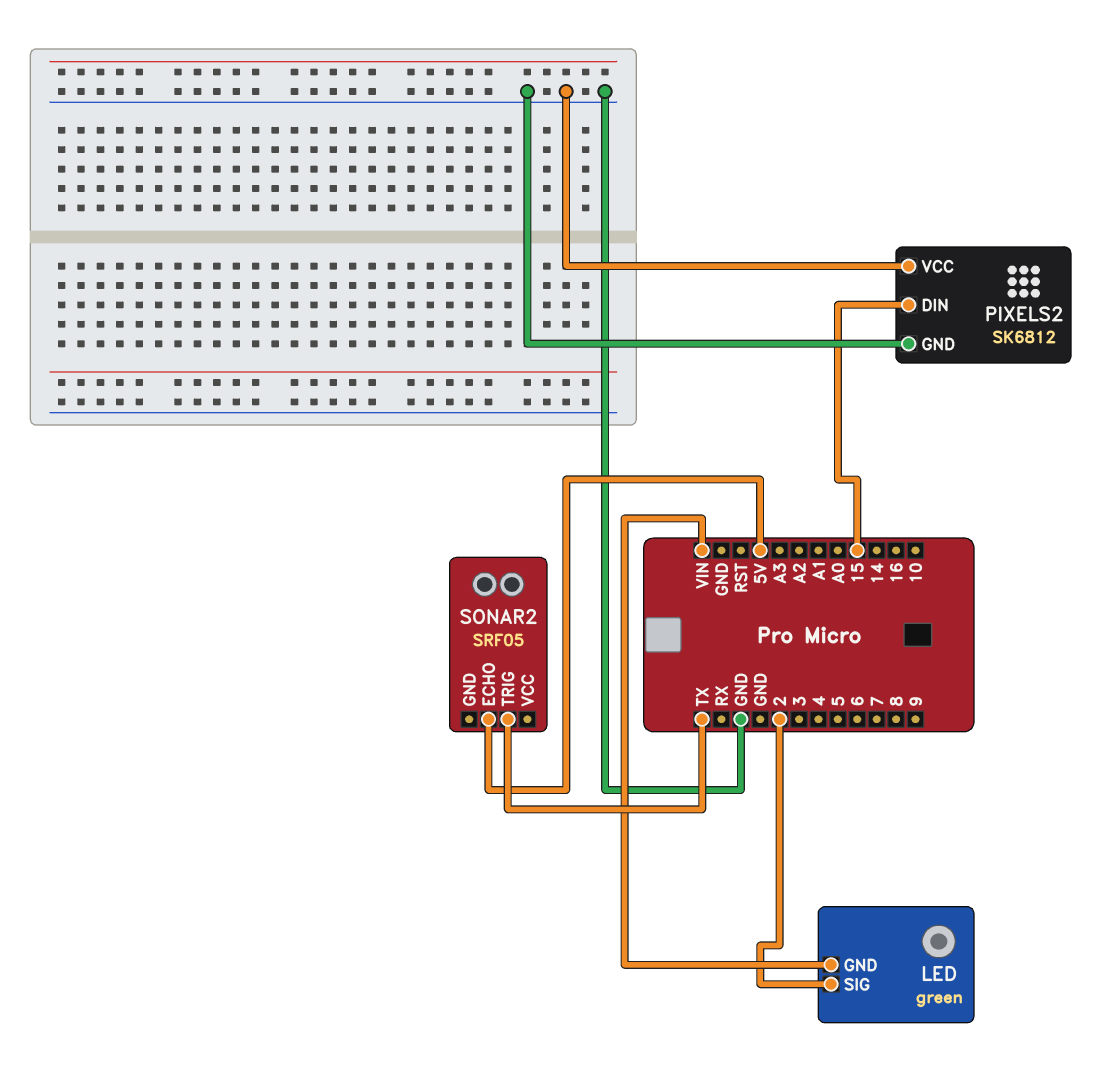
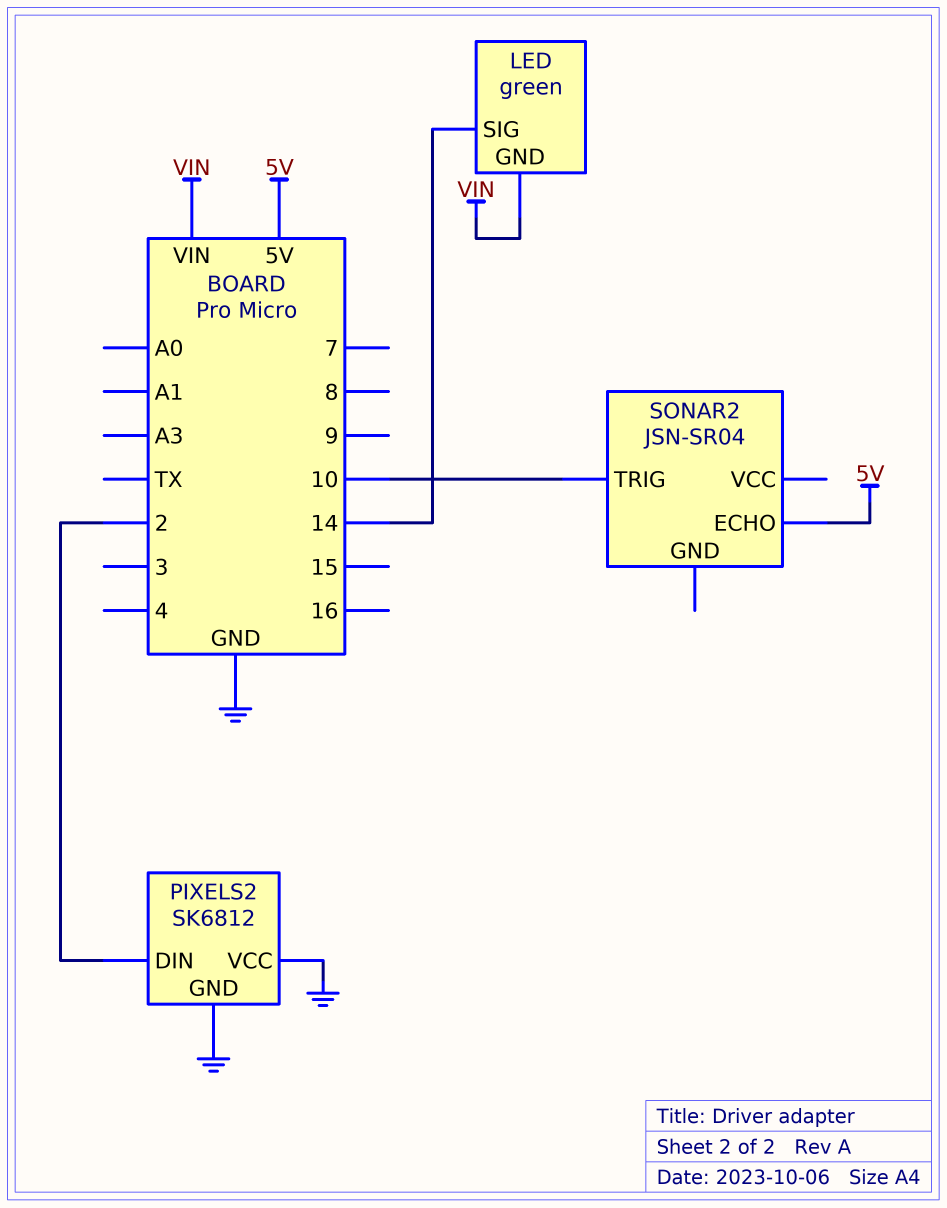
LED pin SIG: 2 -> 14
PIXELS2 pin DIN: 15 -> 2
SONAR2: SRF05 -> JSN-SR04
SONAR2 pin TRIG: TX -> 10

